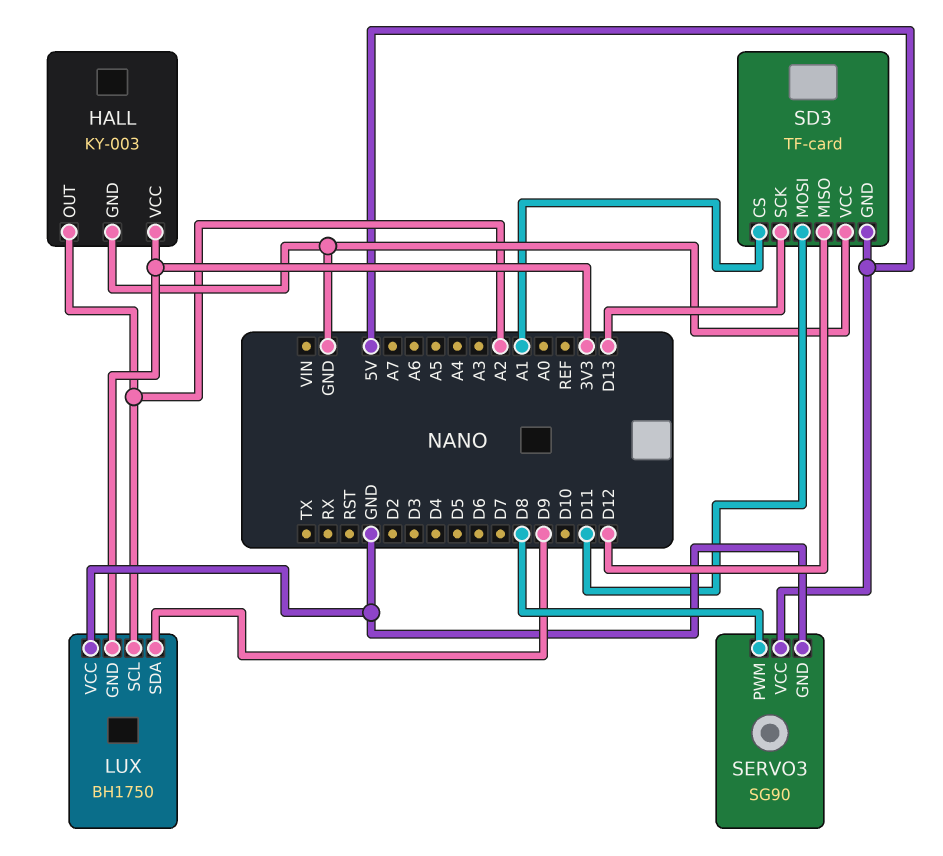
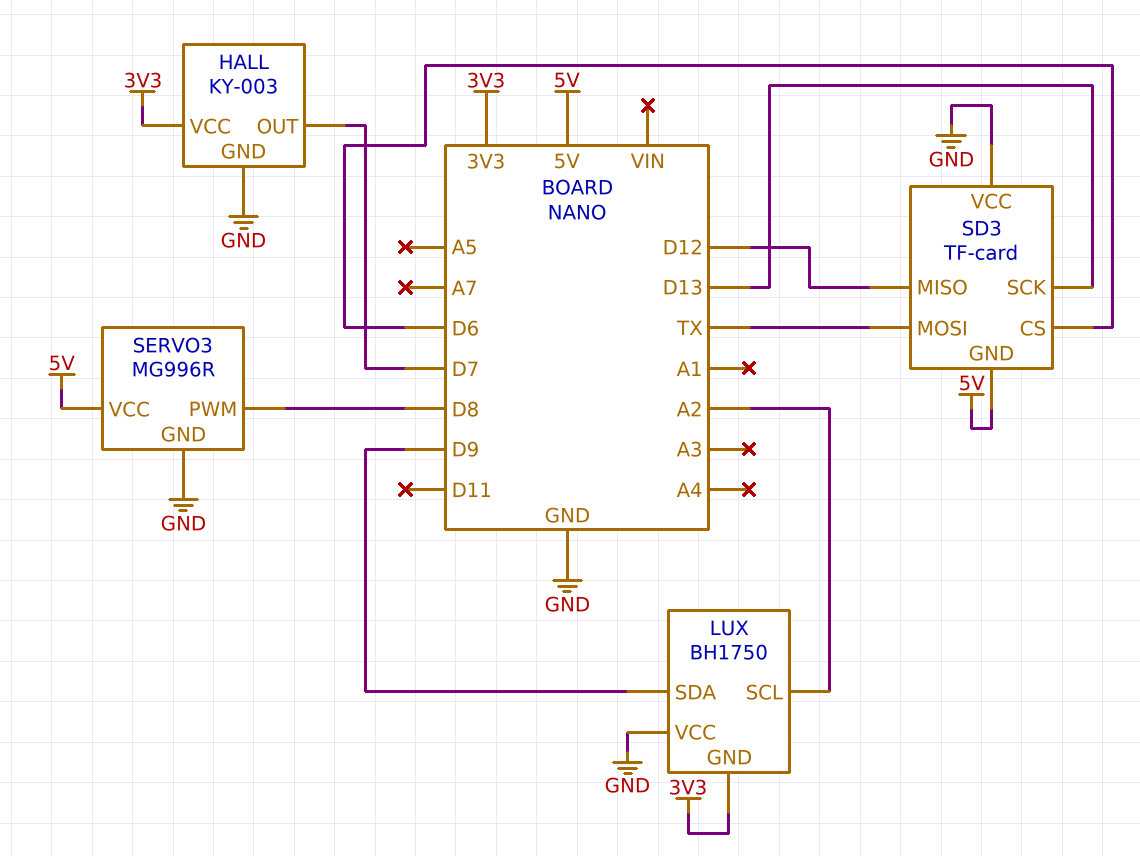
HALL pin OUT: A2 -> D7
SD3 pin CS: A1 -> D6
SD3 pin MOSI: D11 -> TX
SERVO3: SG90 -> MG996R

